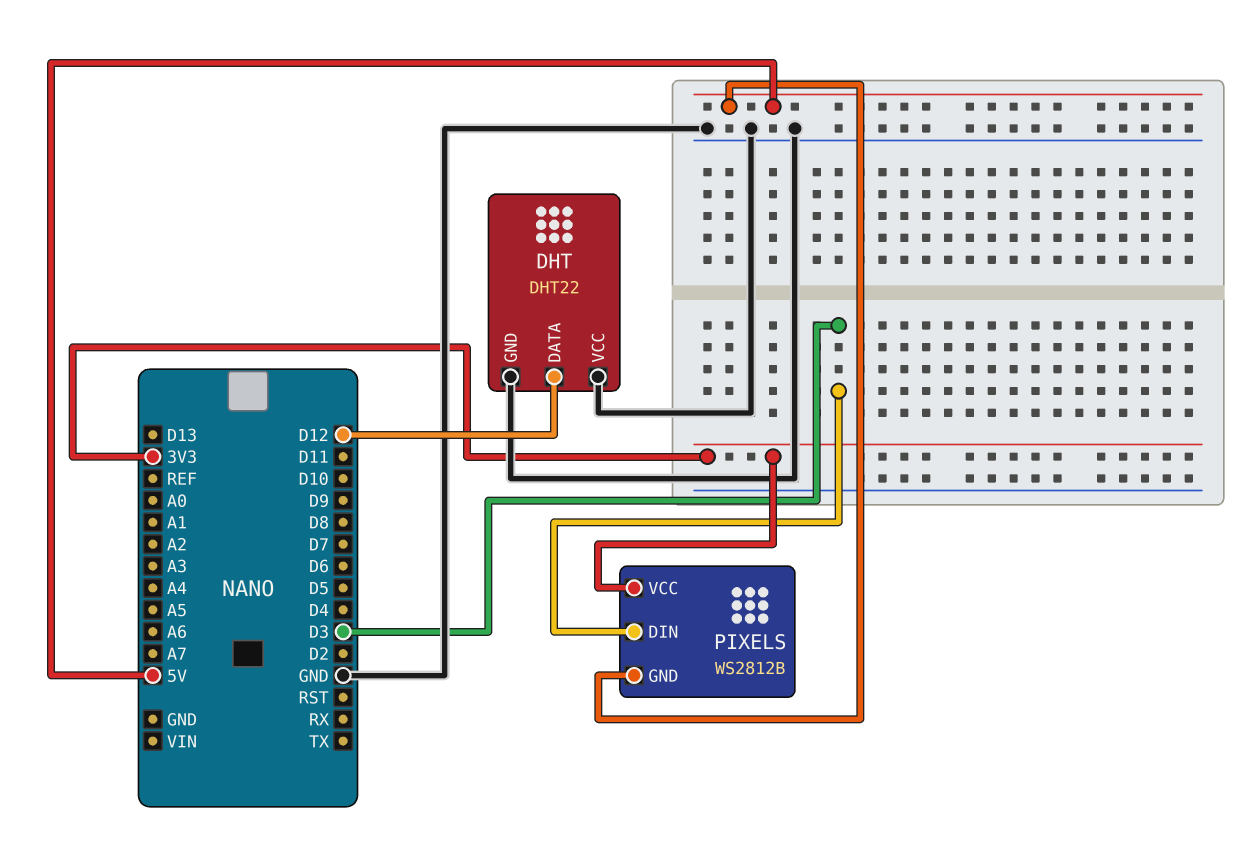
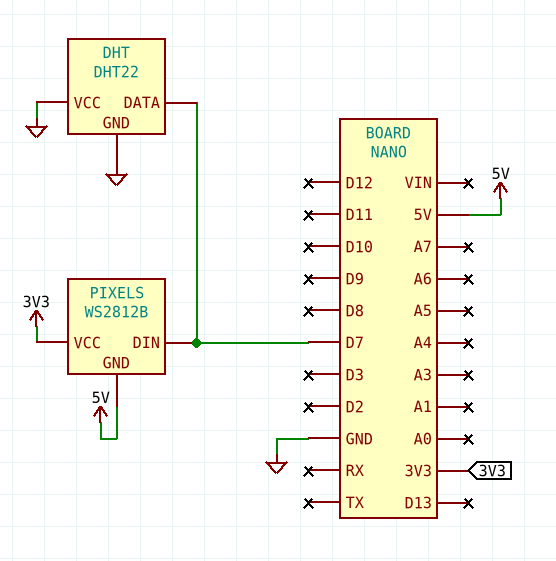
DHT pin DATA: D12 -> D7
PIXELS pin DIN: D3 -> D7

